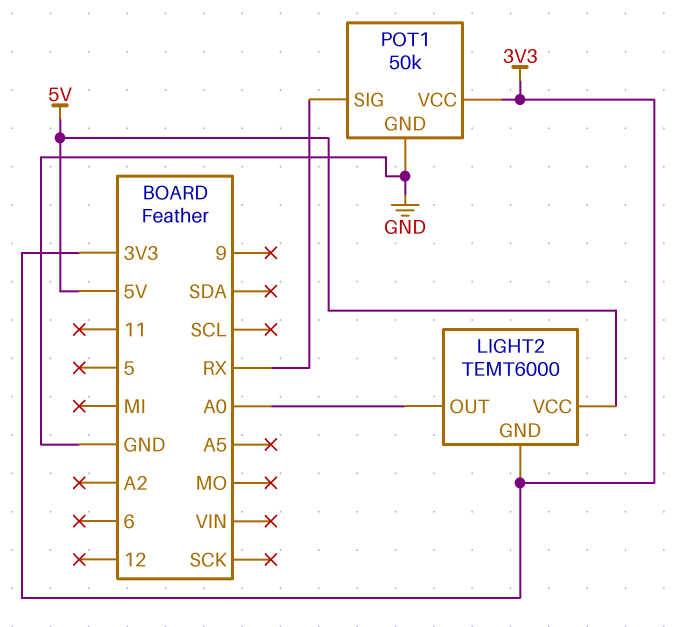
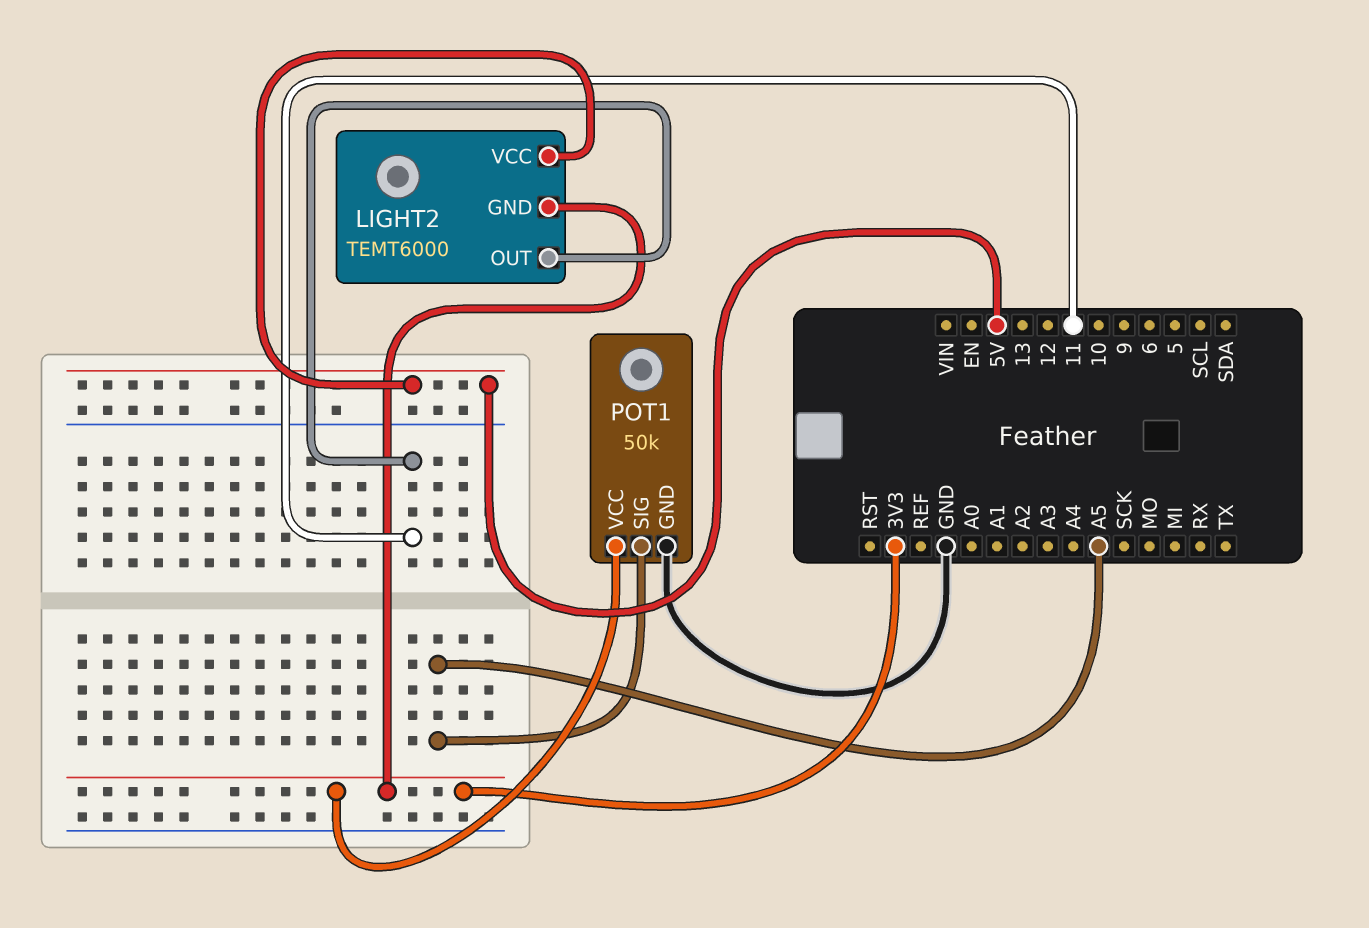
LIGHT2 pin OUT: A0 -> 11
POT1 pin SIG: RX -> A5

